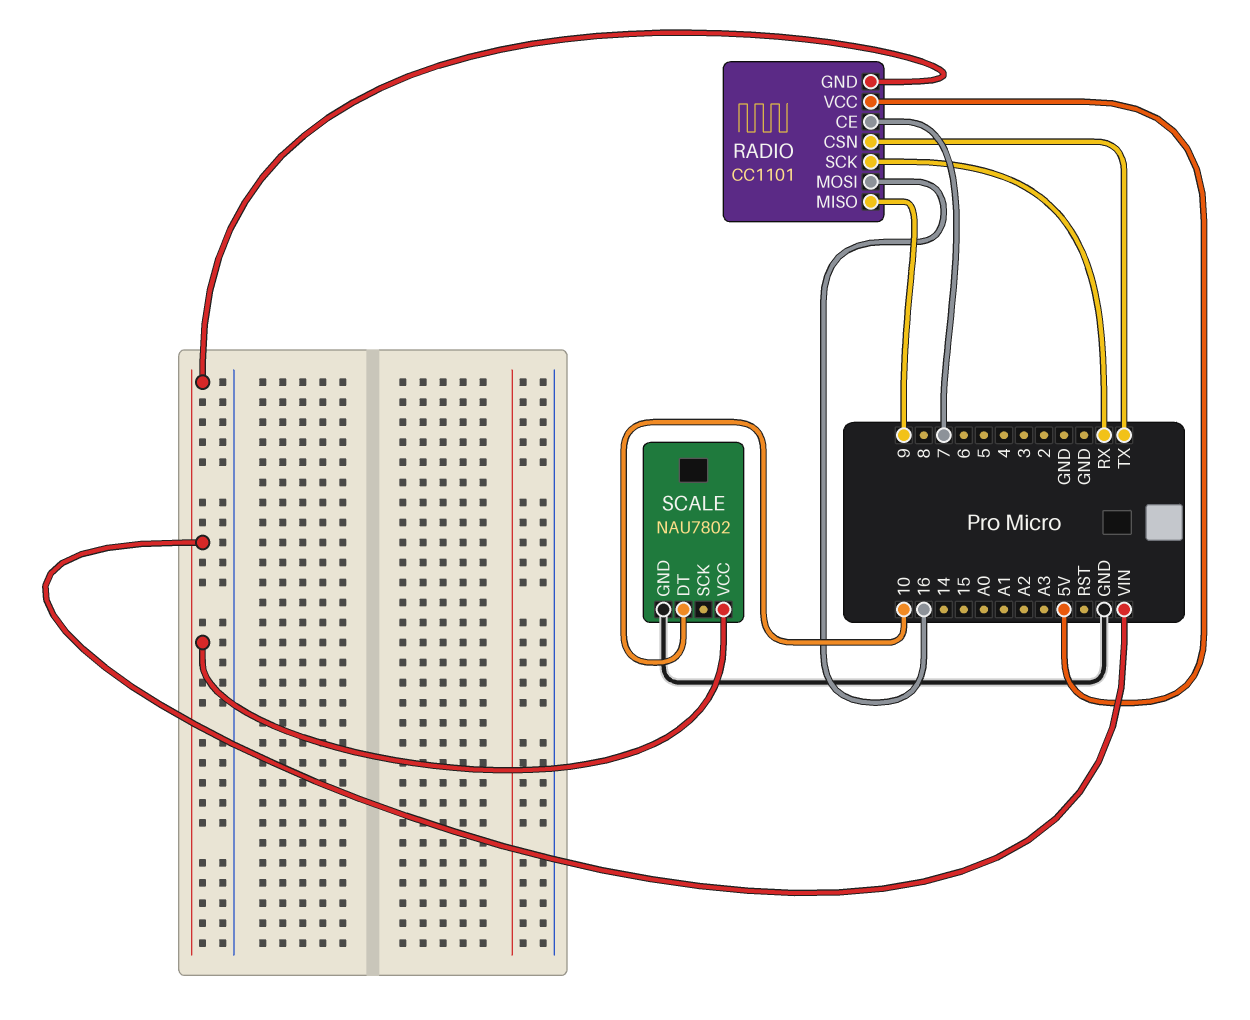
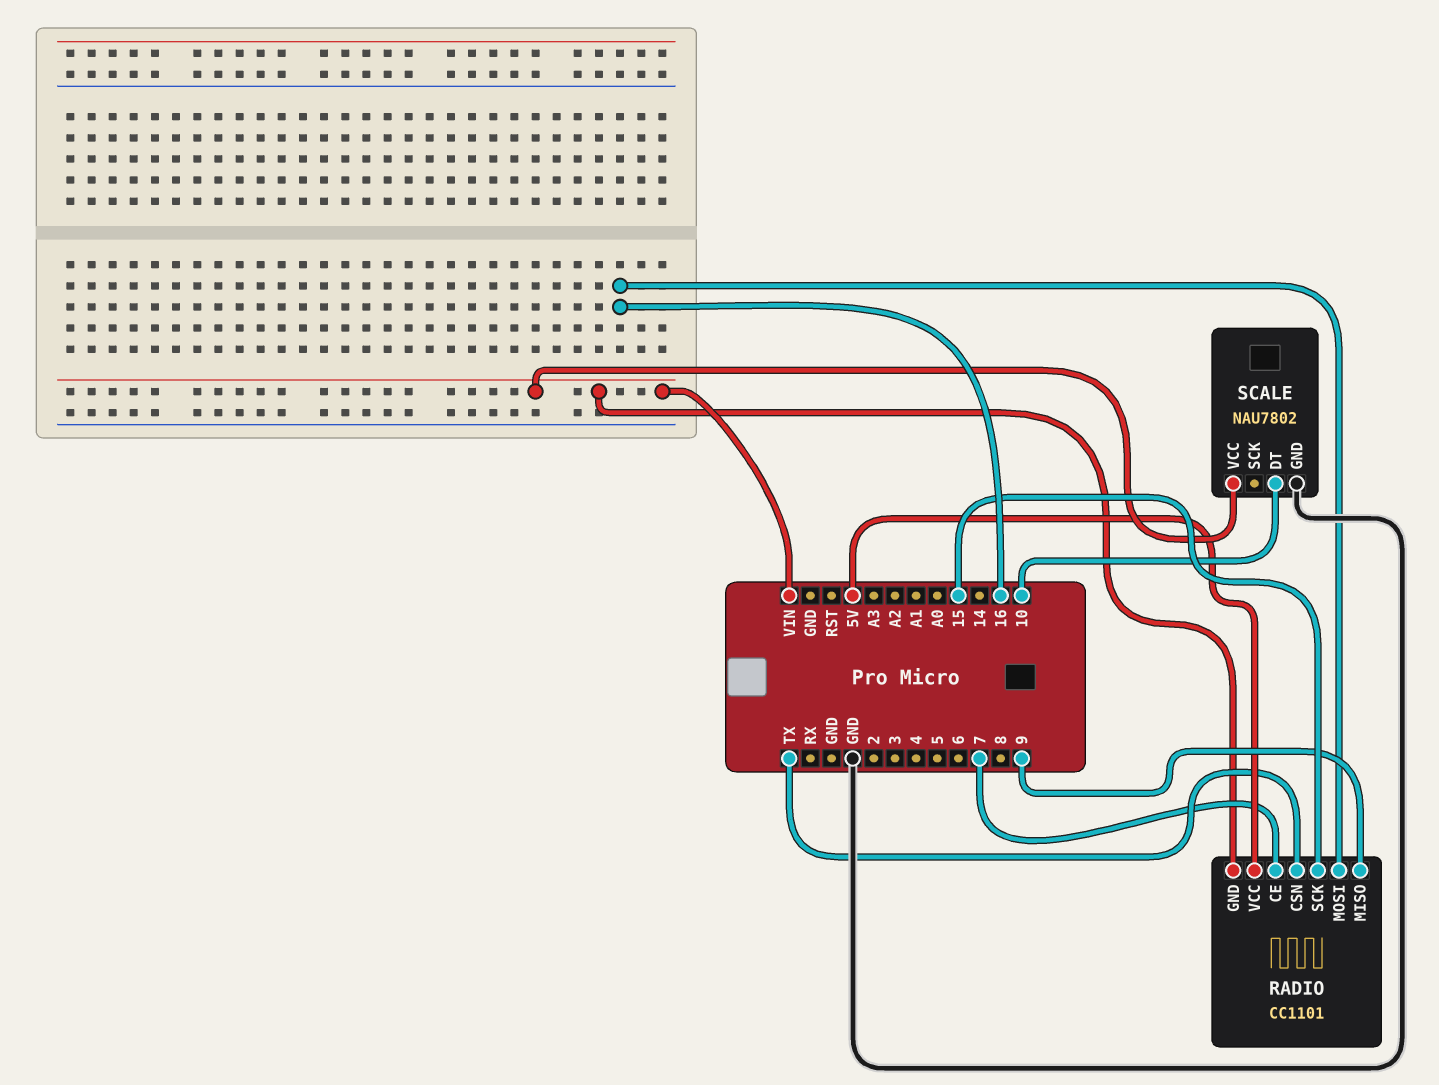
RADIO pin SCK: RX -> 15

